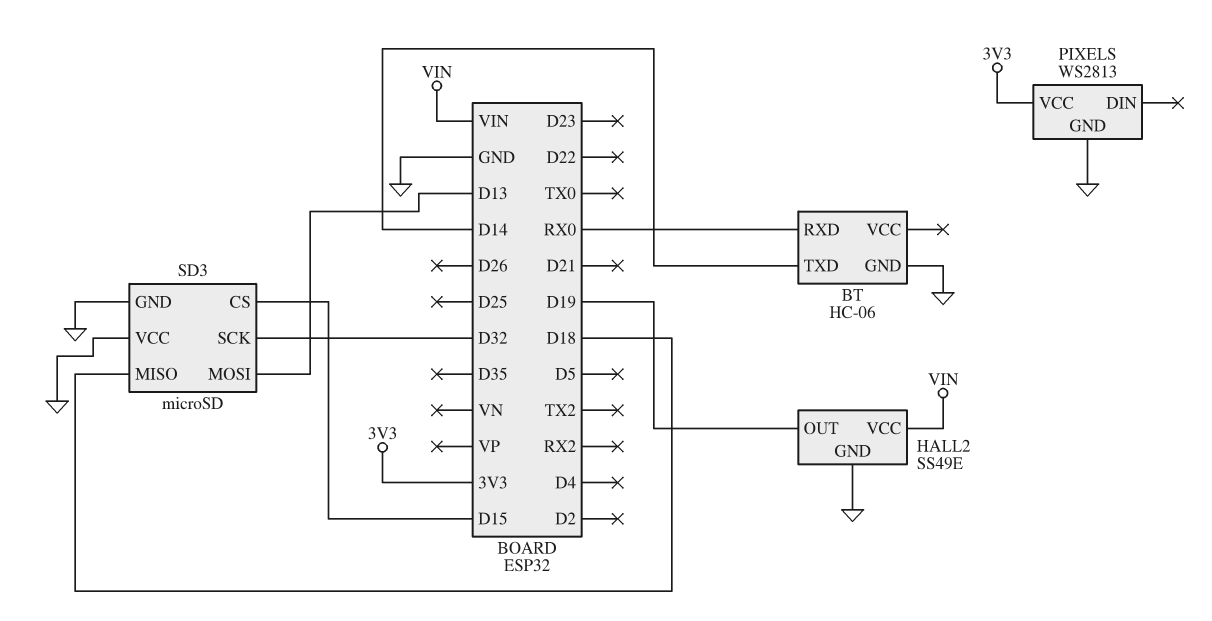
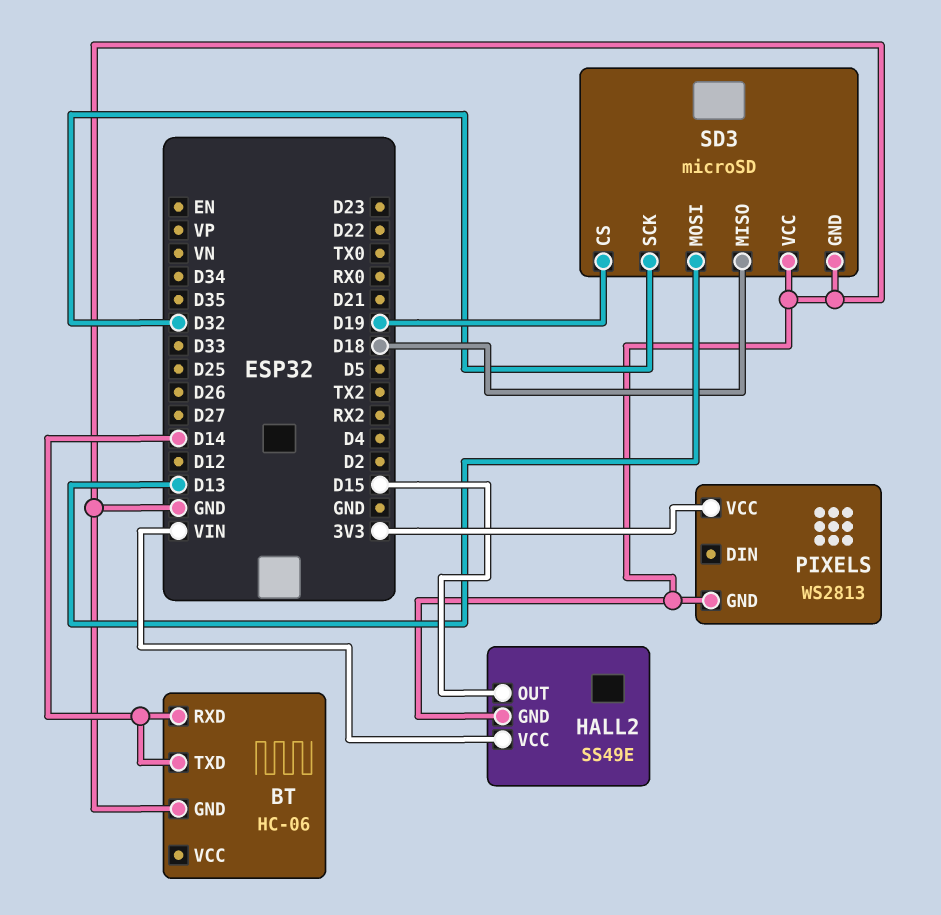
BT pin RXD: RX0 -> D14
HALL2 pin OUT: D19 -> D15
SD3 pin CS: D15 -> D19

